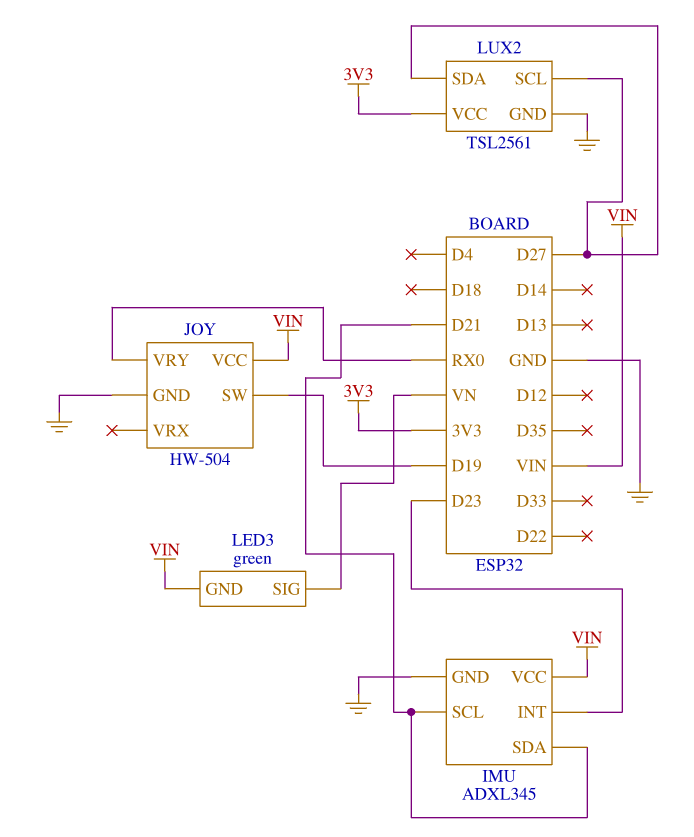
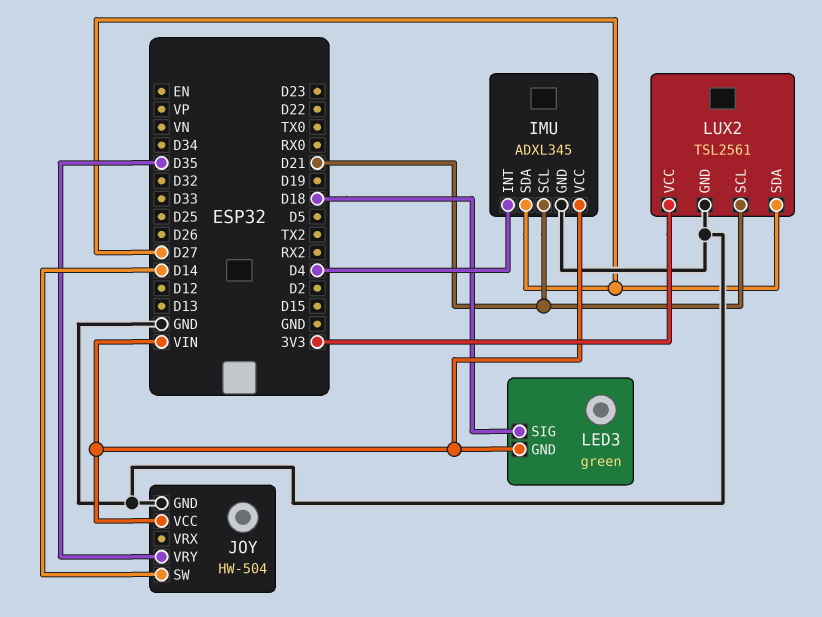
IMU pin INT: D23 -> D4
IMU pin SDA: D21 -> D27
JOY pin SW: D19 -> D14
JOY pin VRY: RX0 -> D35
LED3 pin SIG: VN -> D18
LUX2 pin SCL: D27 -> D21

